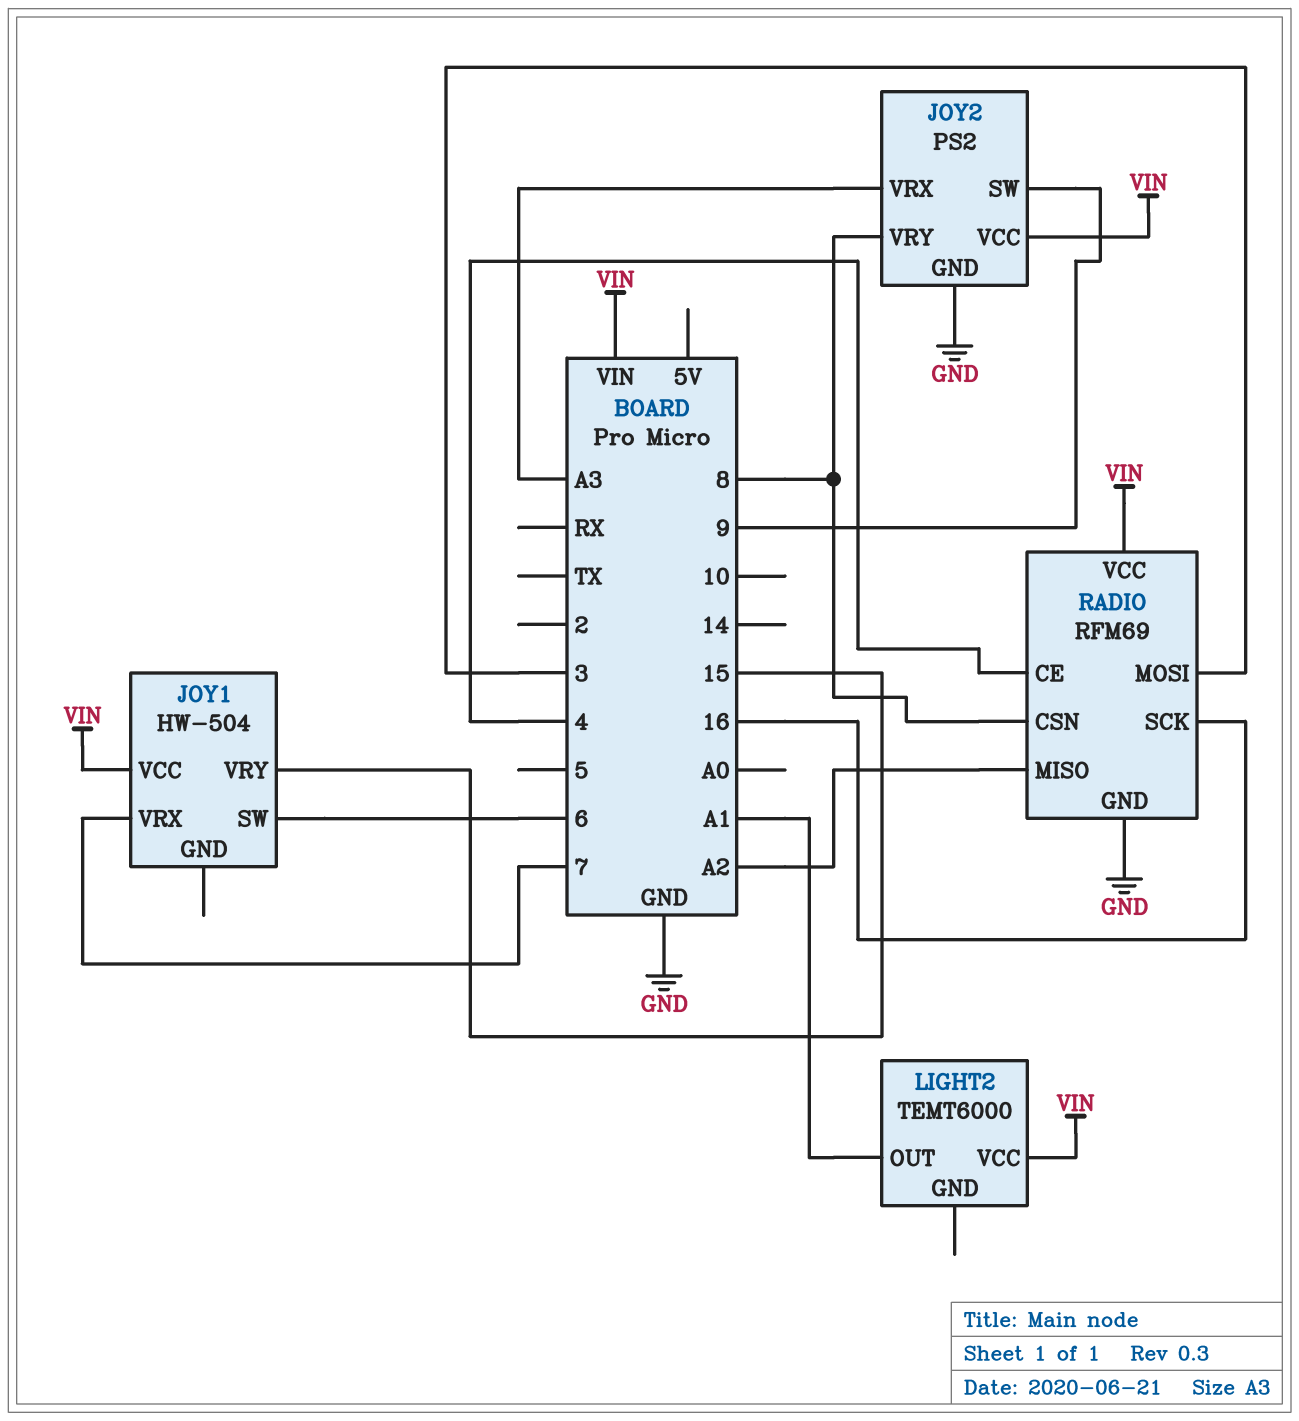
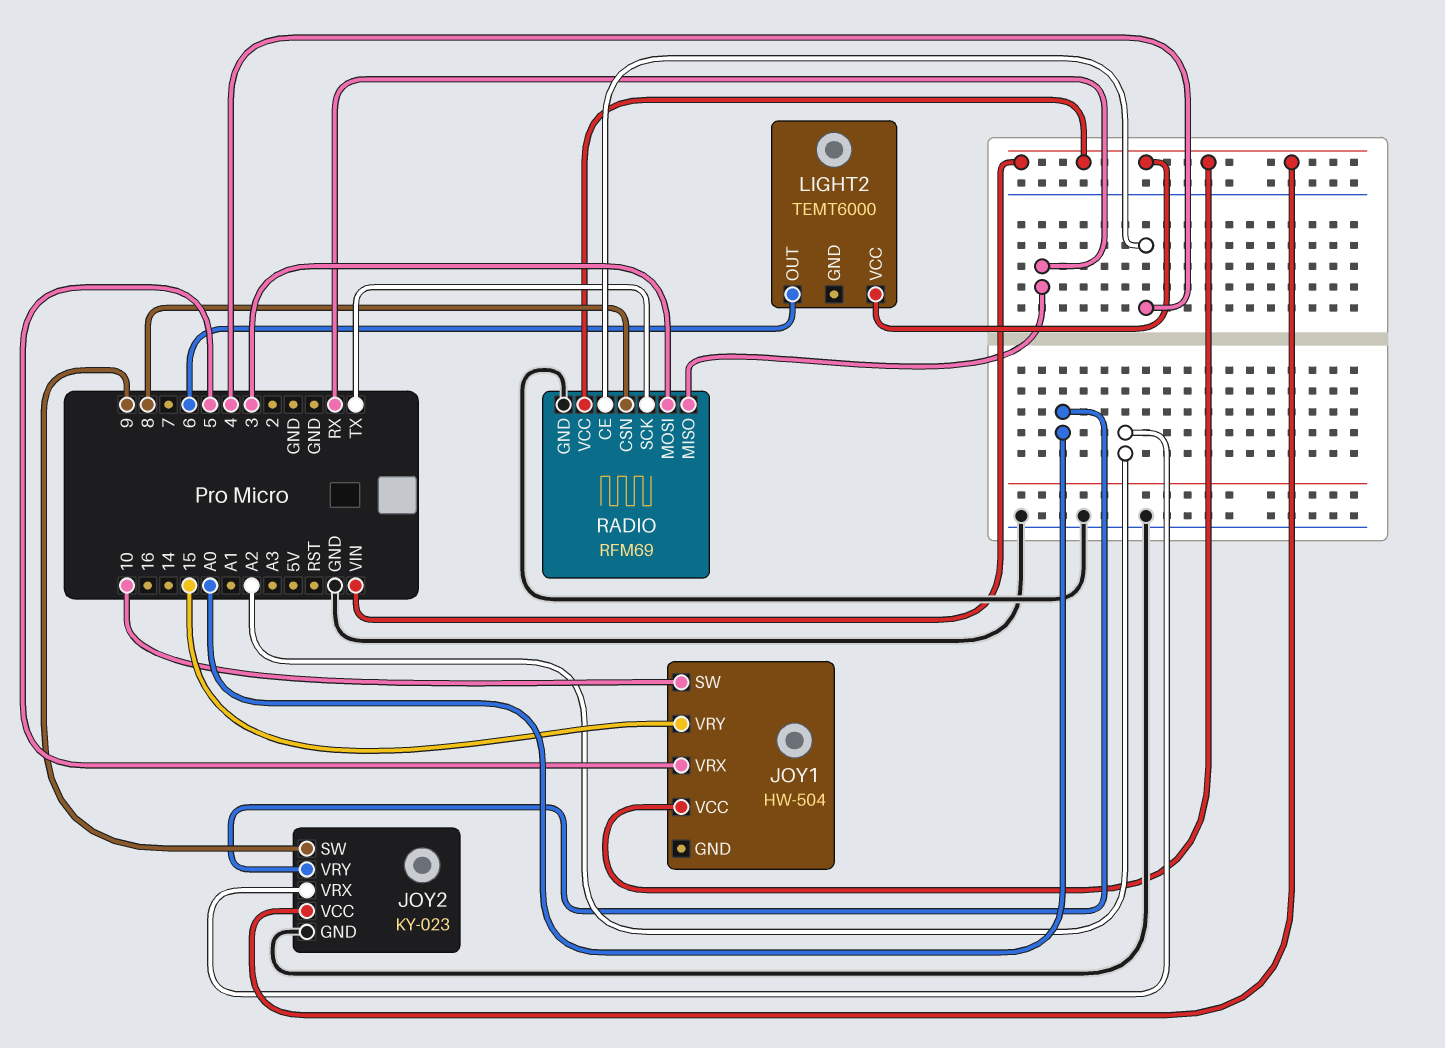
JOY1 pin SW: 6 -> 10
JOY1 pin VRX: 7 -> 5
JOY2: PS2 -> KY-023
JOY2 pin VRX: A3 -> A2
JOY2 pin VRY: 8 -> A0
LIGHT2 pin OUT: A1 -> 6
RADIO pin MISO: A2 -> RX
RADIO pin SCK: 16 -> TX

